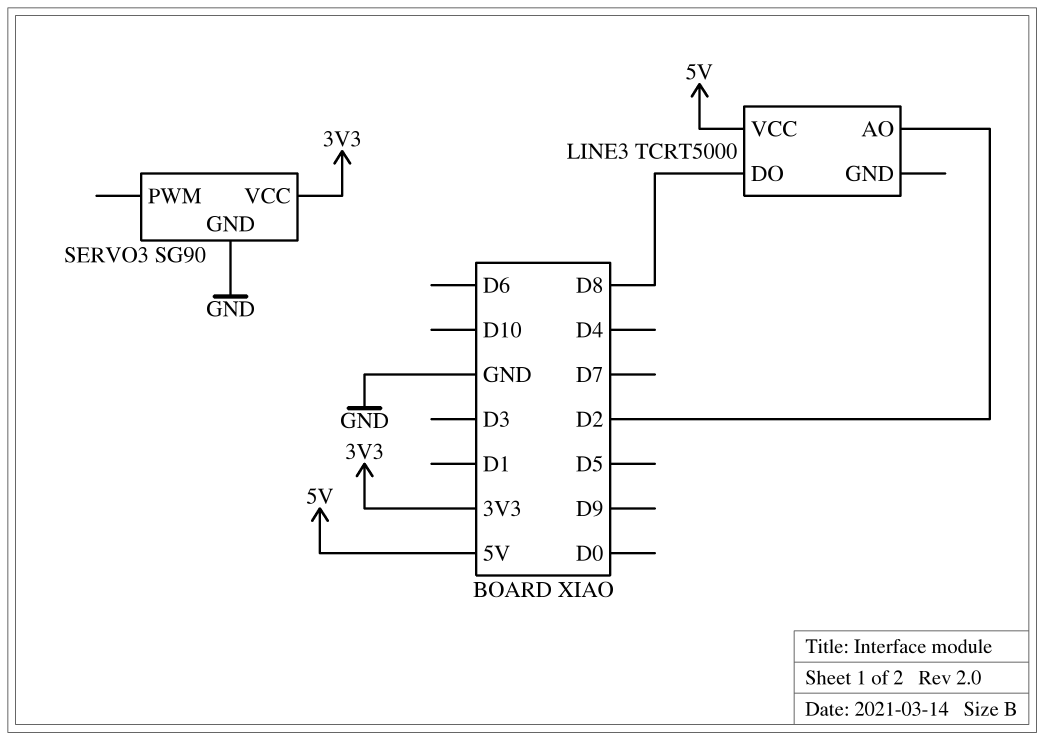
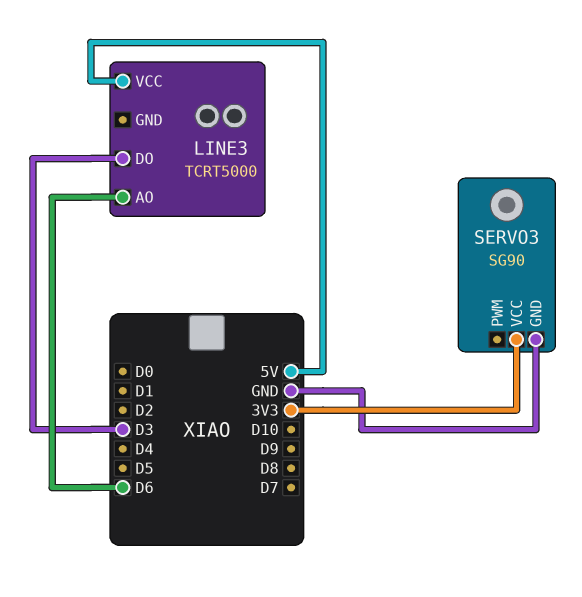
LINE3 pin AO: D2 -> D6
LINE3 pin DO: D8 -> D3

